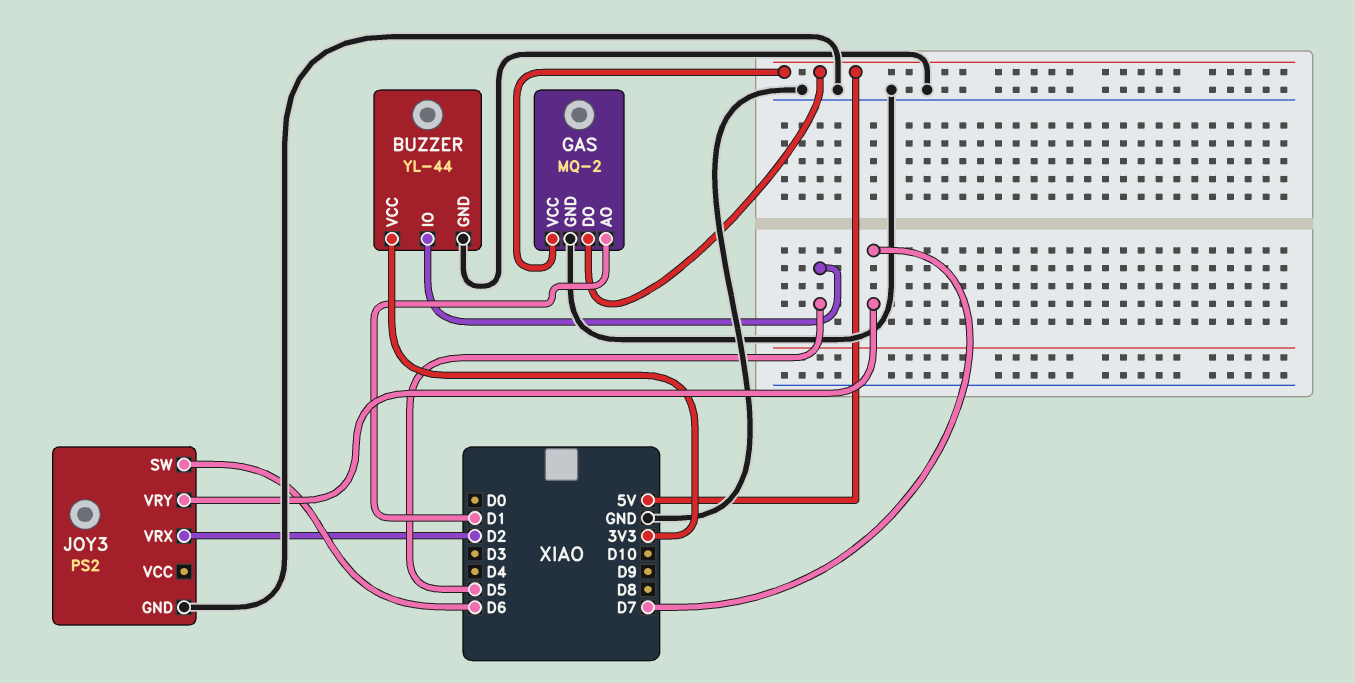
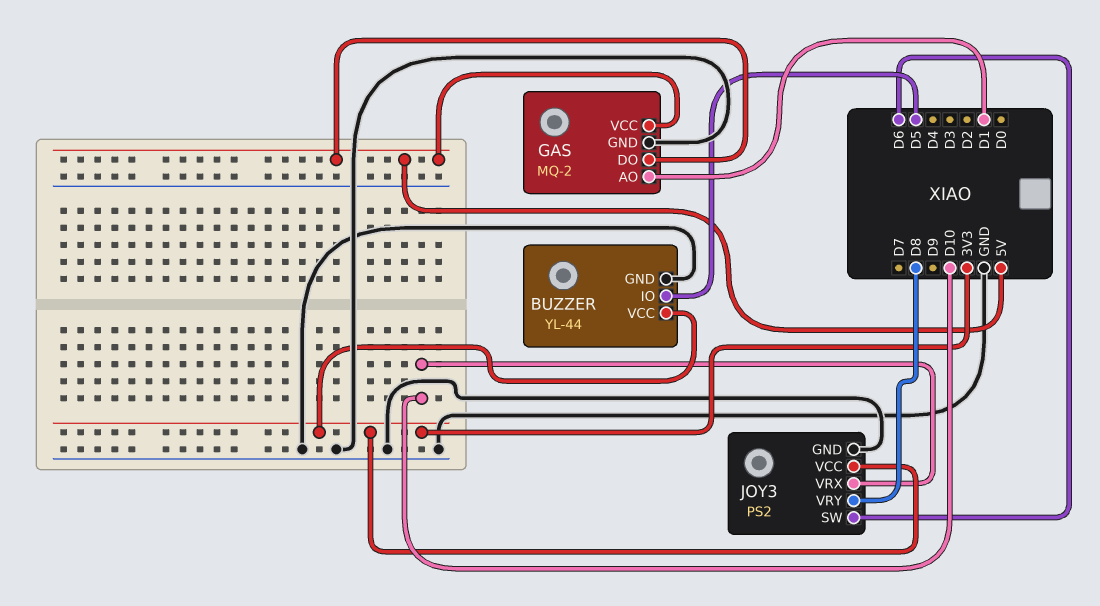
JOY3 pin VCC: none -> 3V3
JOY3 pin VRX: D2 -> D10
JOY3 pin VRY: D7 -> D8

